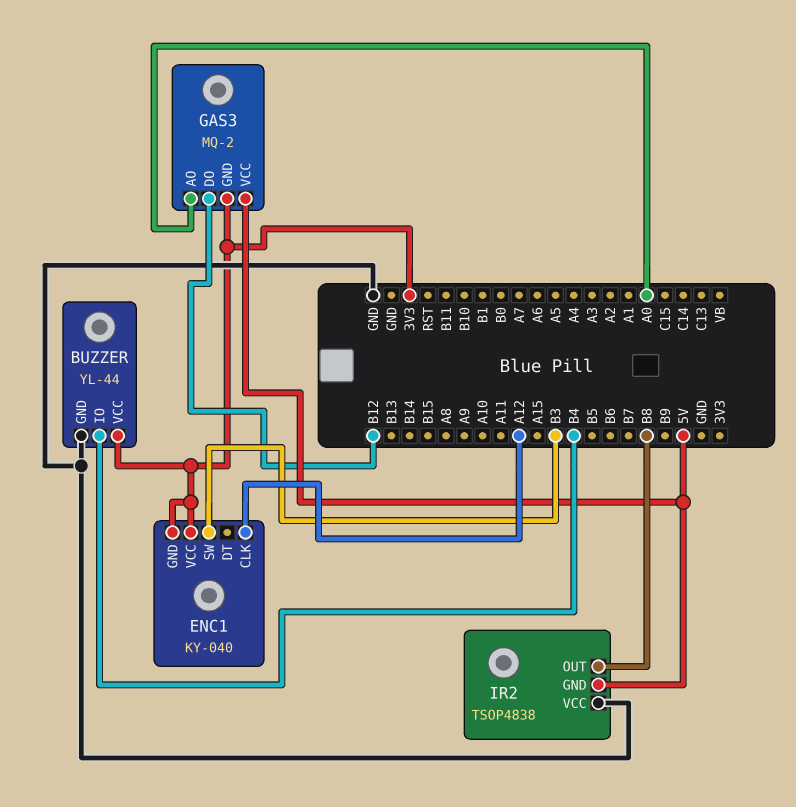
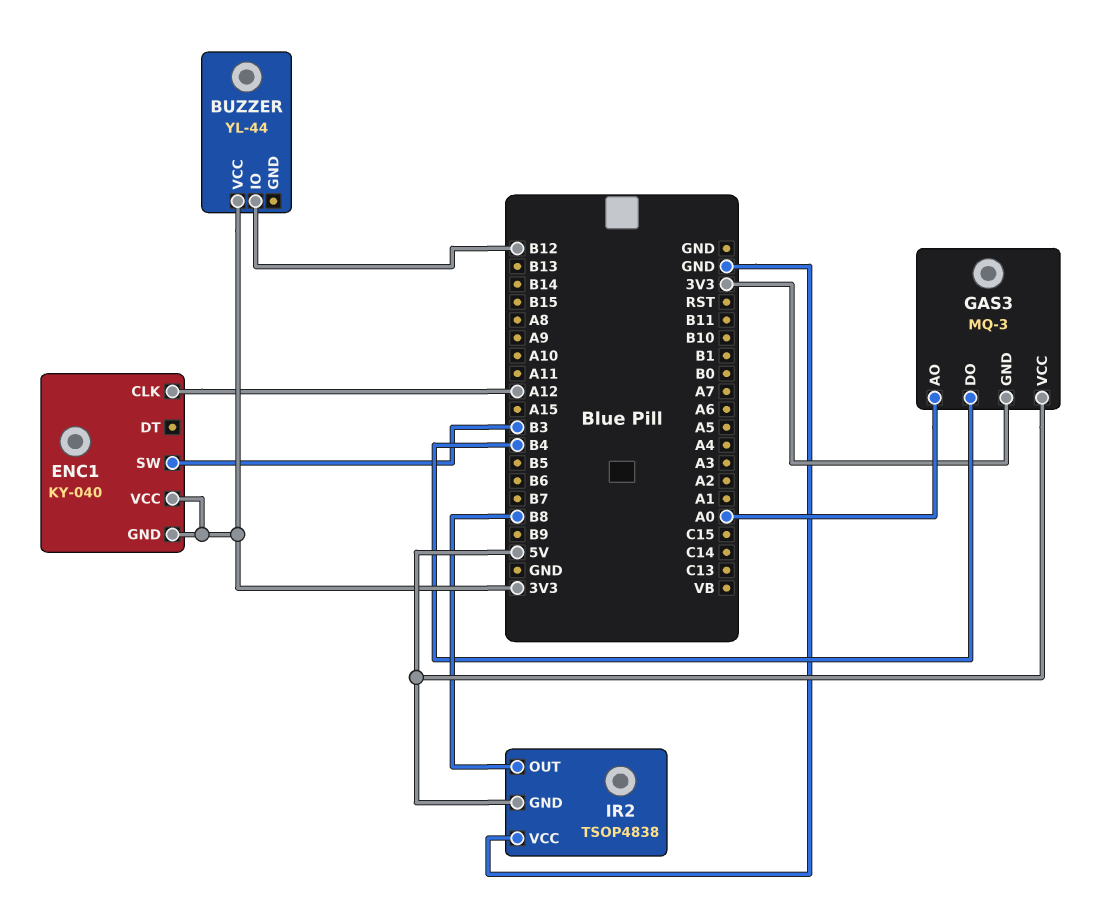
BUZZER pin GND: GND -> none
BUZZER pin IO: B4 -> B12
GAS3: MQ-2 -> MQ-3
GAS3 pin DO: B12 -> B4

